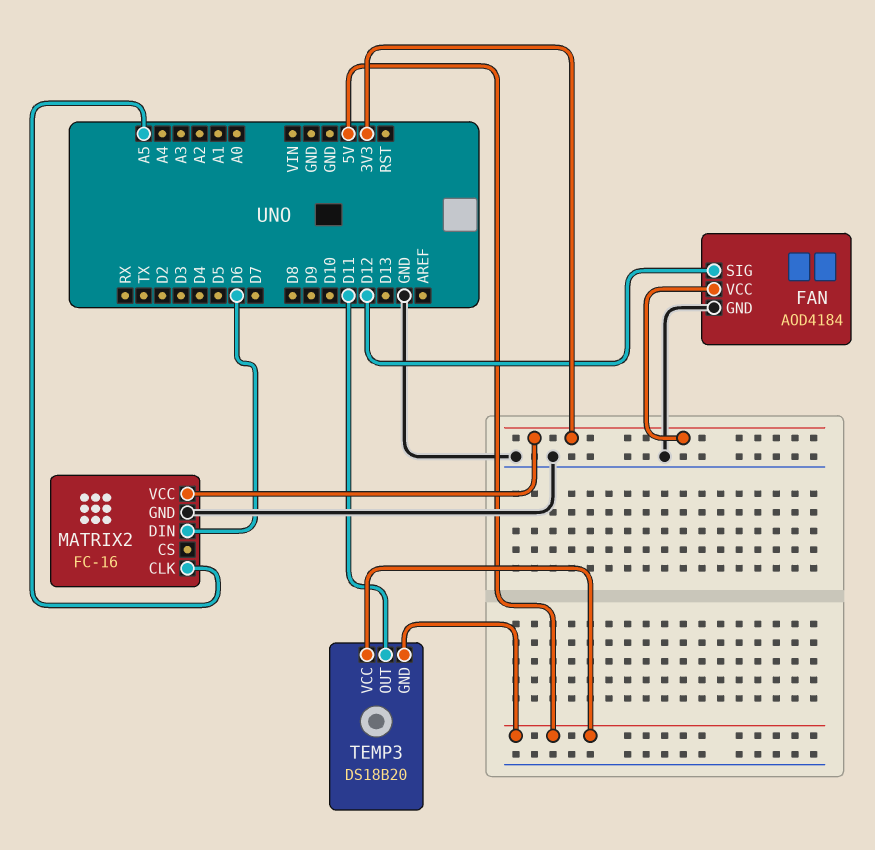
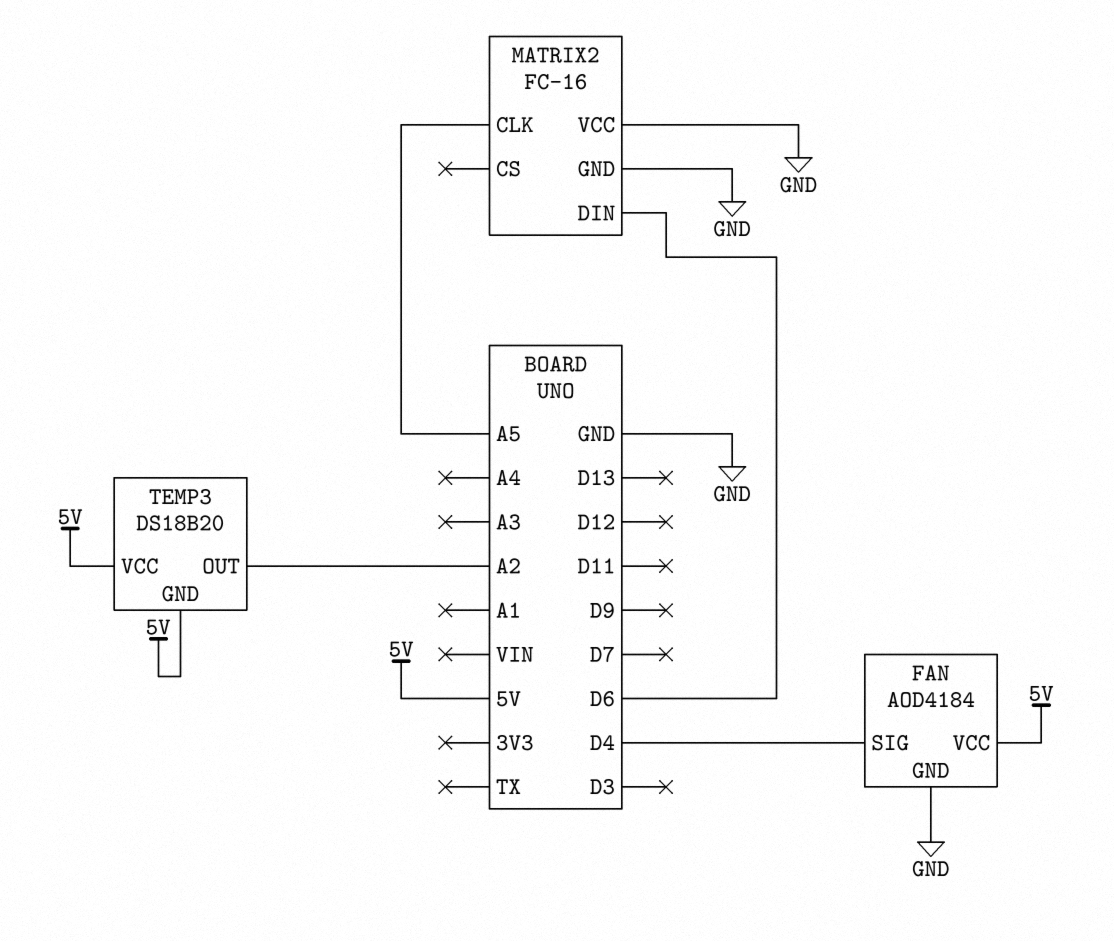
FAN pin SIG: D12 -> D4
FAN pin VCC: 3V3 -> 5V
MATRIX2 pin VCC: 3V3 -> GND
TEMP3 pin OUT: D11 -> A2

